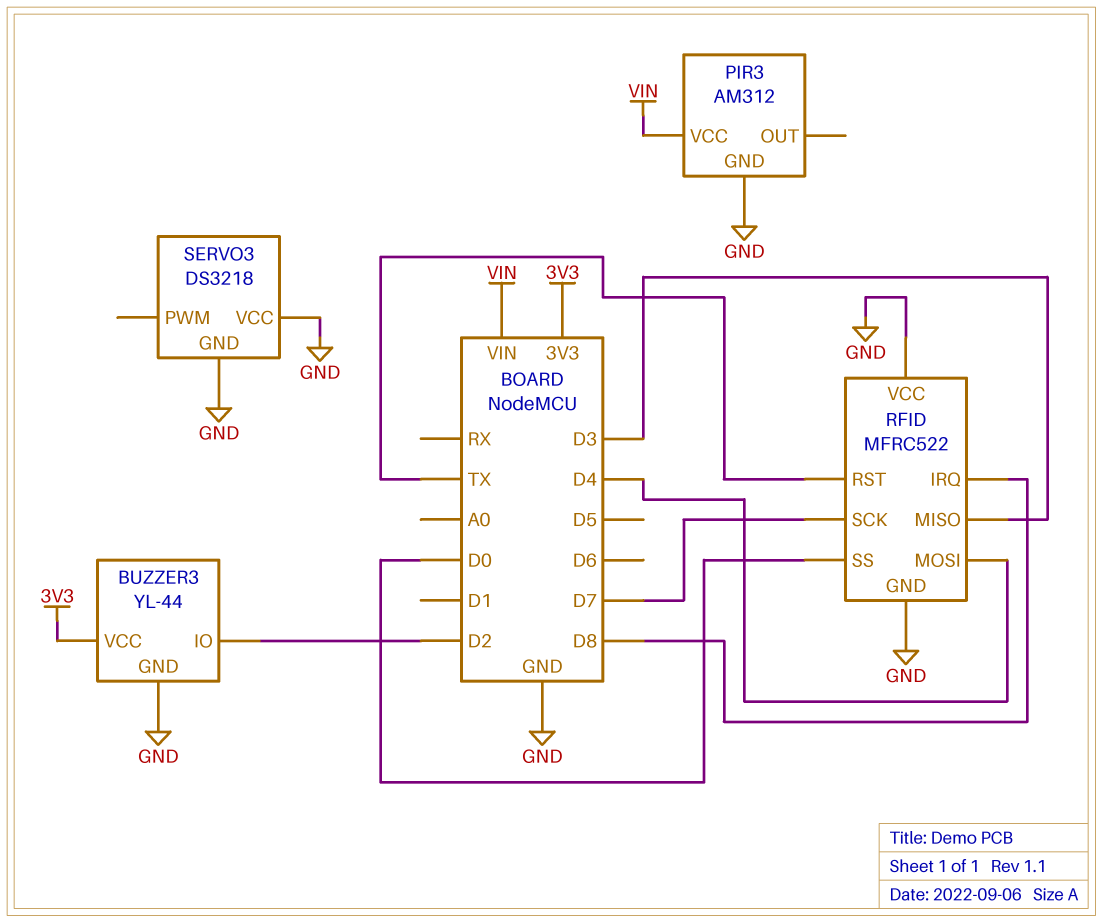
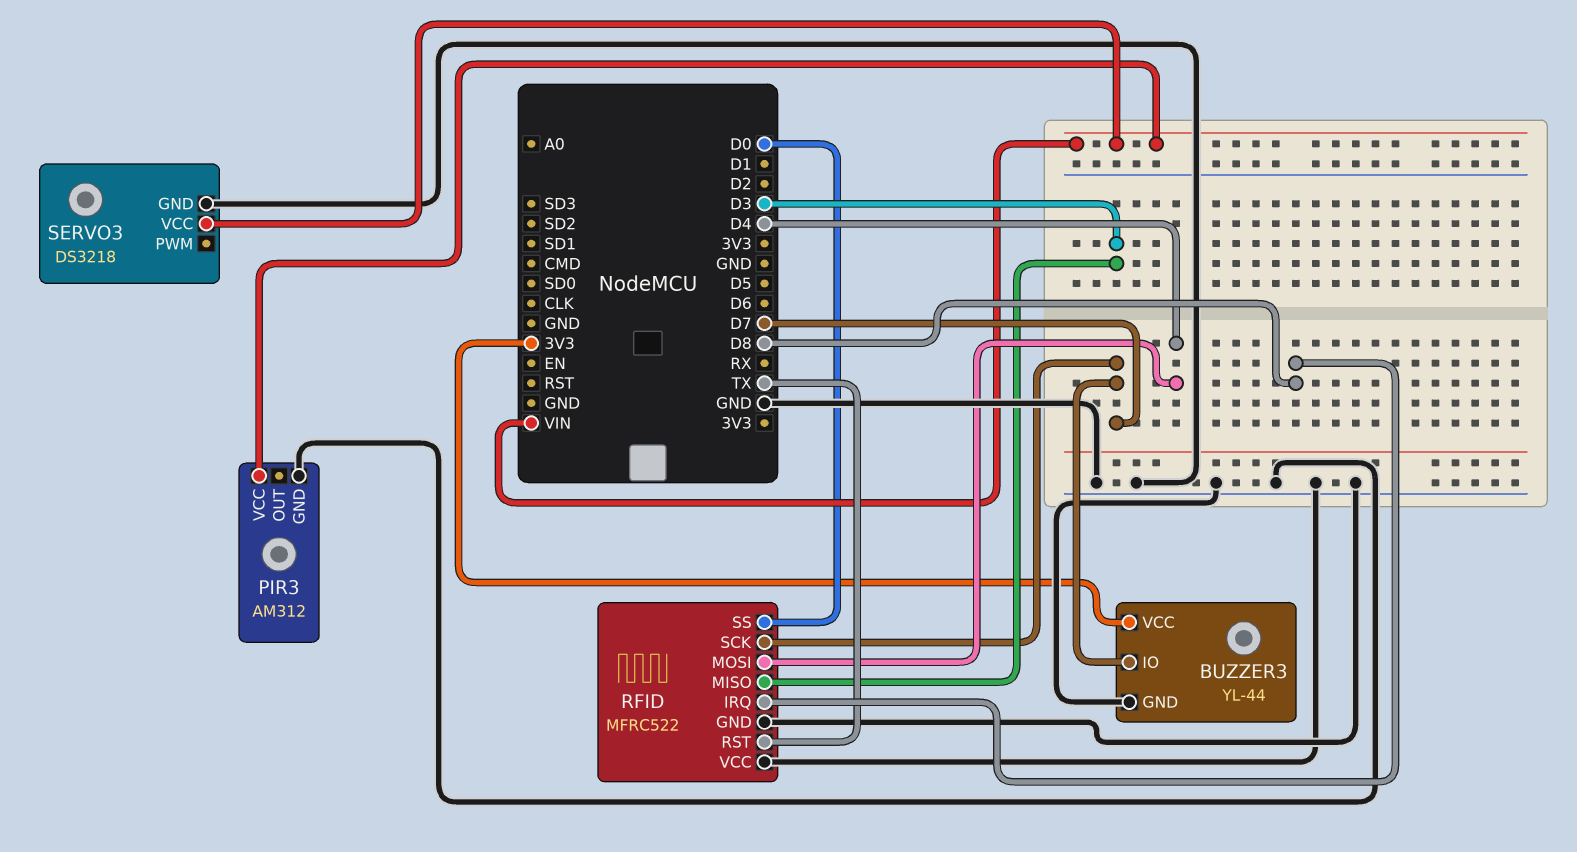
BUZZER3 pin IO: D2 -> D7
SERVO3 pin VCC: GND -> VIN

